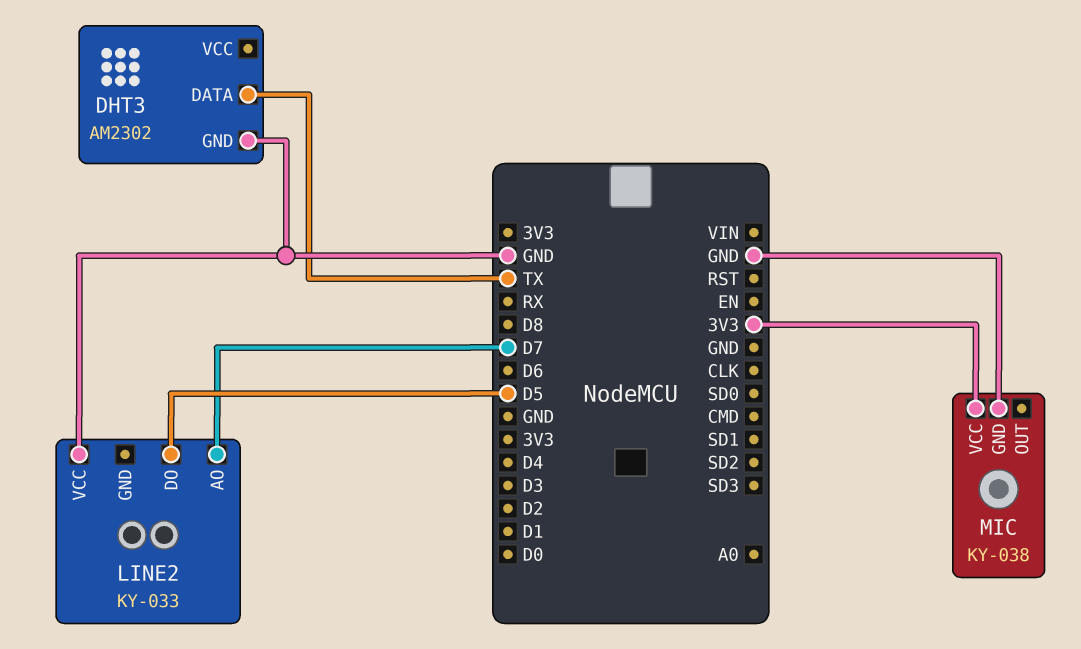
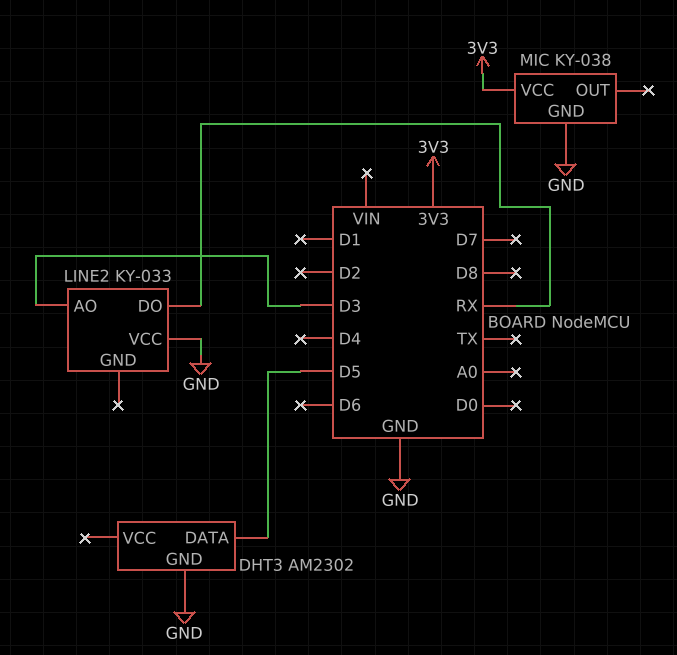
DHT3 pin DATA: TX -> D5
LINE2 pin AO: D7 -> D3
LINE2 pin DO: D5 -> RX

